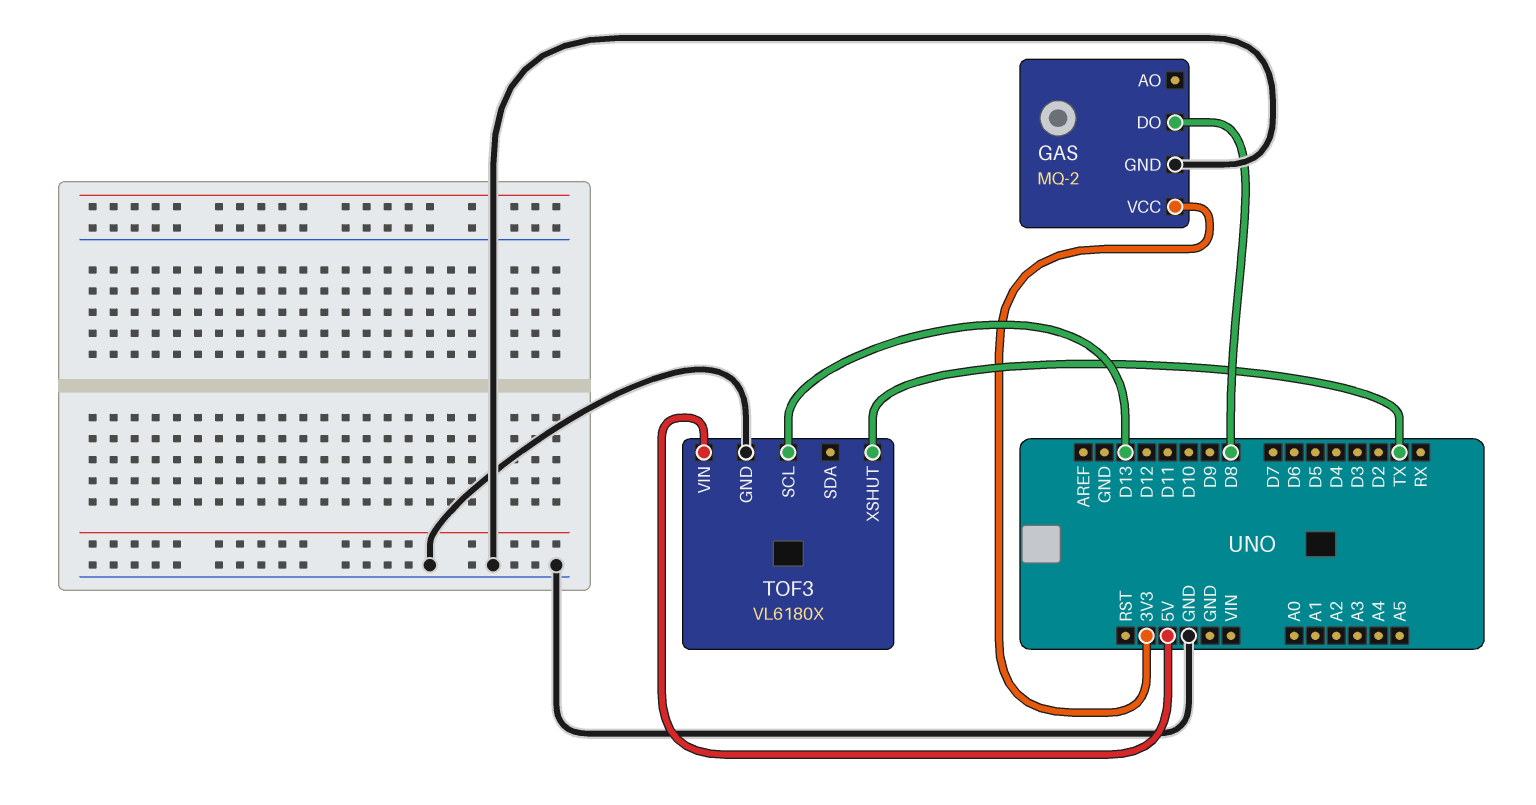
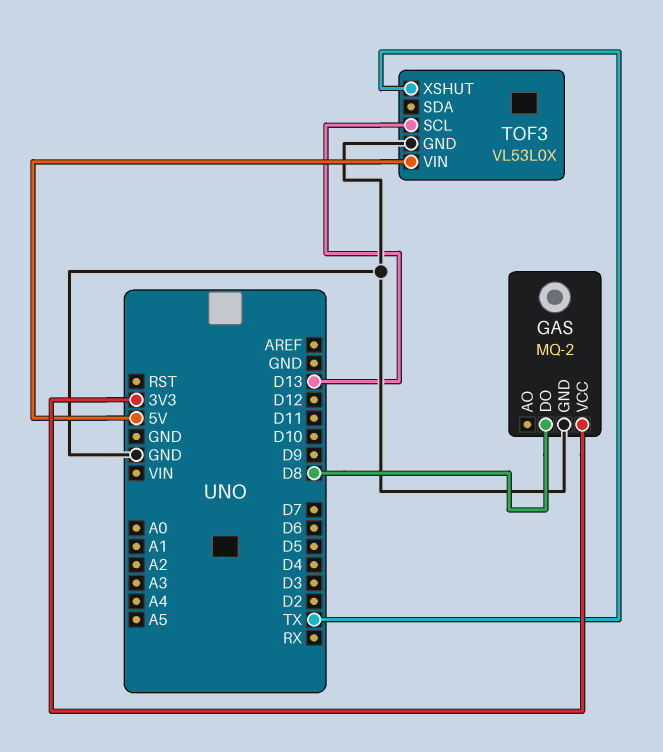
TOF3: VL6180X -> VL53L0X

